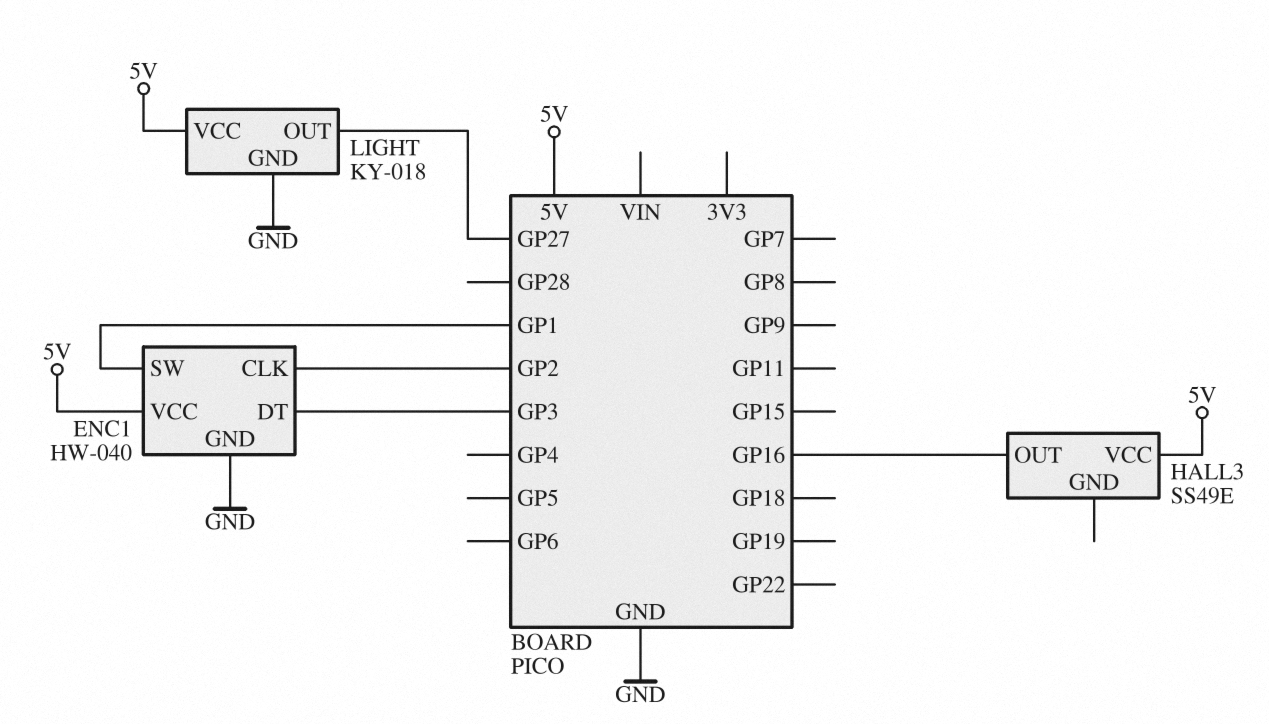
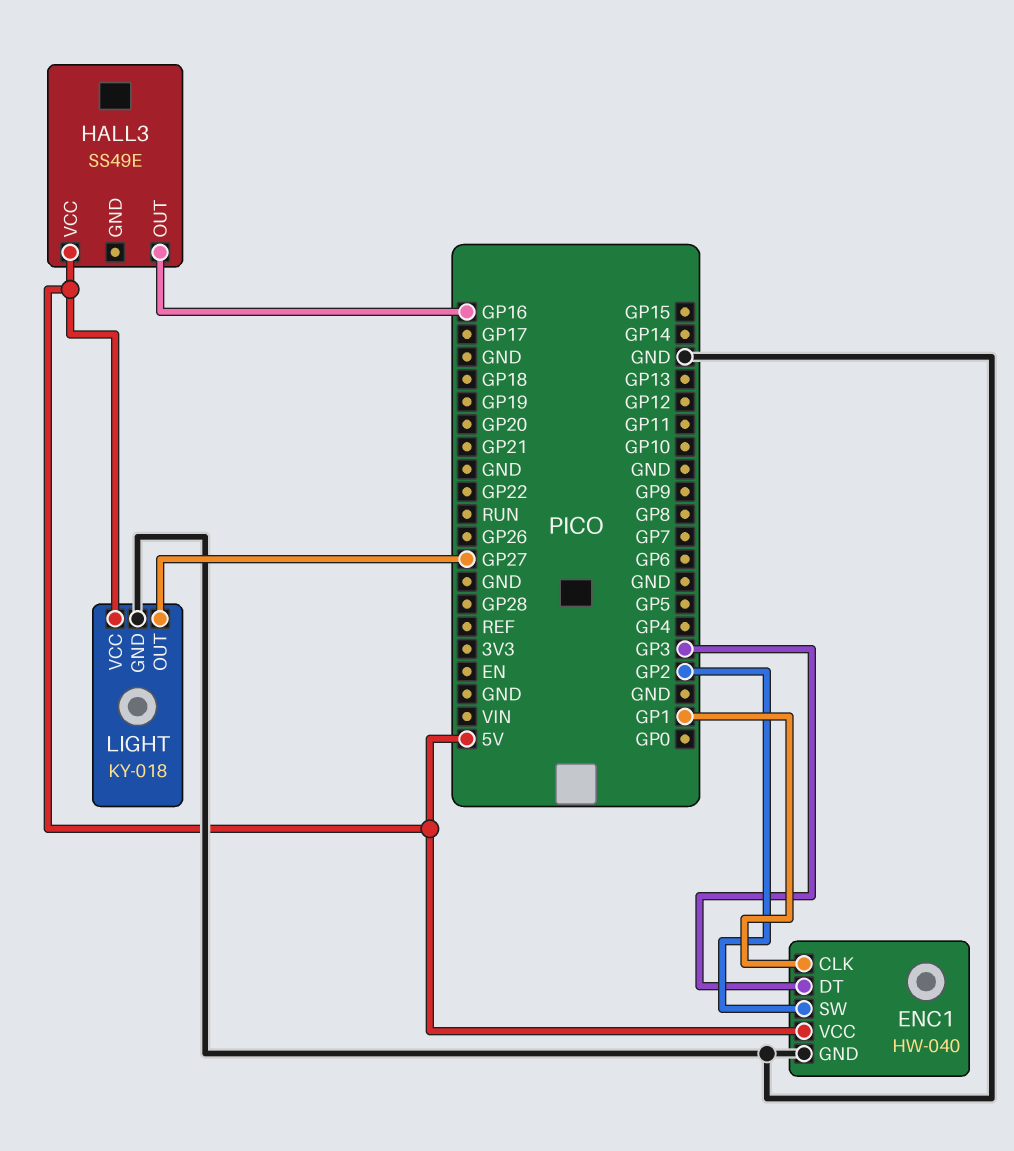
ENC1 pin CLK: GP2 -> GP1
ENC1 pin SW: GP1 -> GP2

